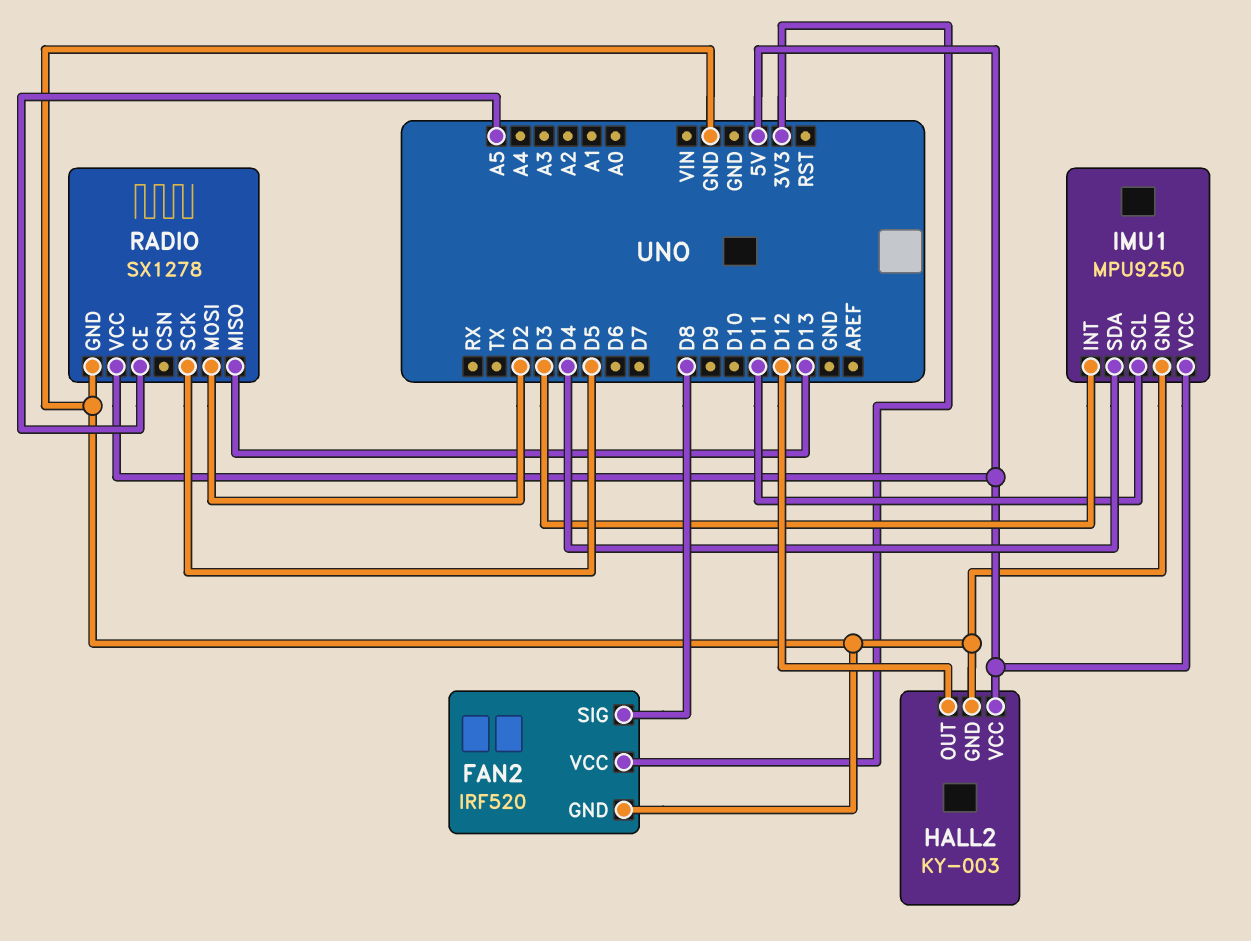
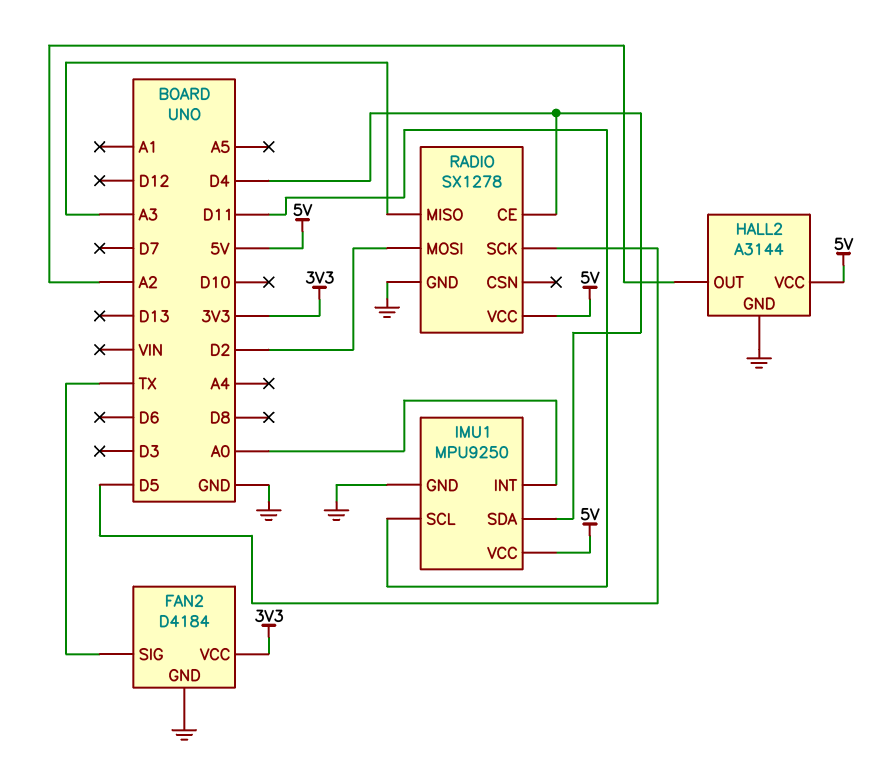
FAN2: IRF520 -> D4184
FAN2 pin SIG: D8 -> TX
HALL2: KY-003 -> A3144
HALL2 pin OUT: D12 -> A2
IMU1 pin INT: D3 -> A0
RADIO pin CE: A5 -> D4
RADIO pin MISO: D13 -> A3

